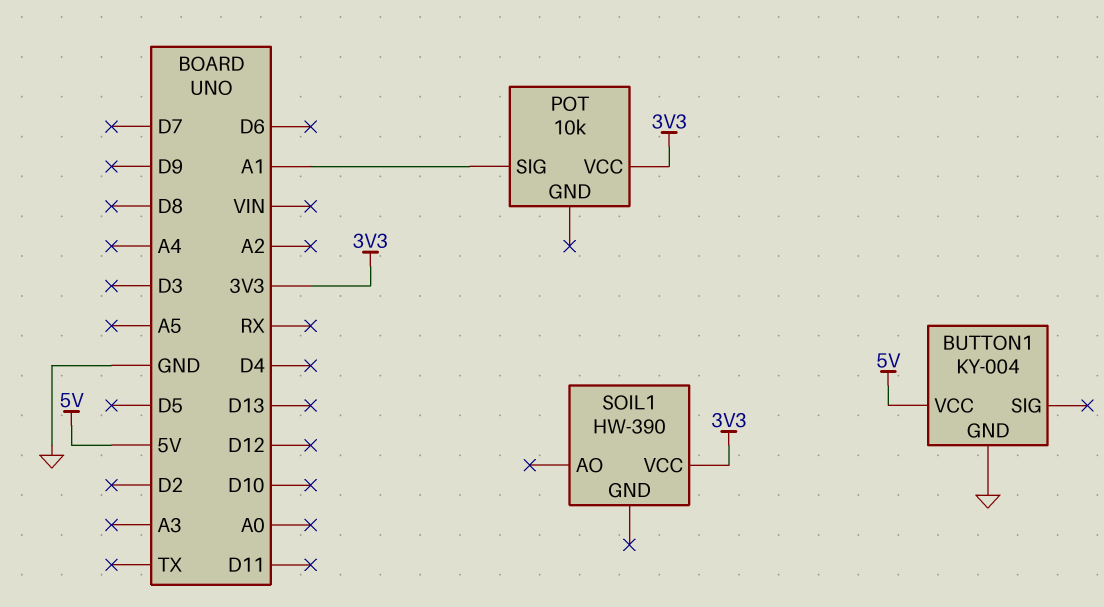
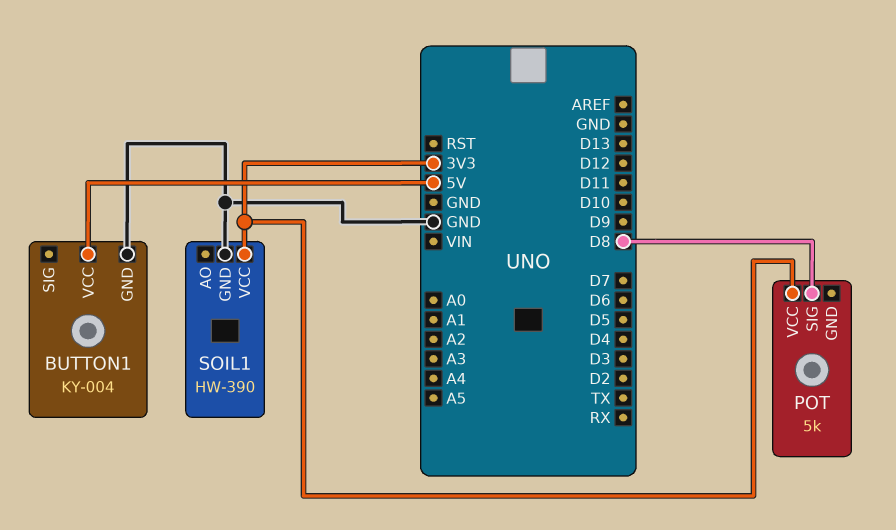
POT: 10k -> 5k
POT pin SIG: A1 -> D8
SOIL1 pin GND: none -> GND

